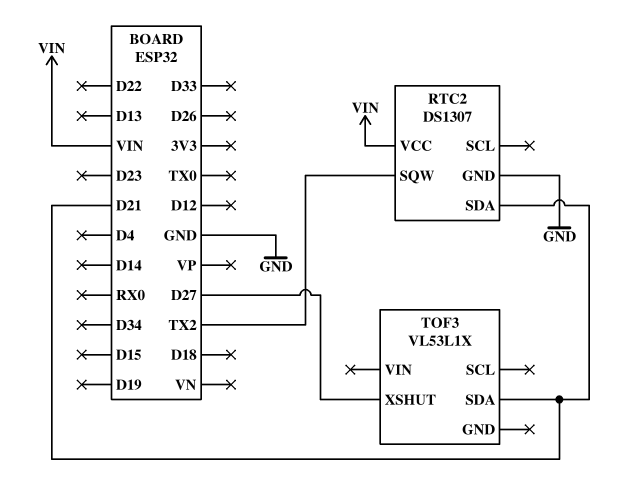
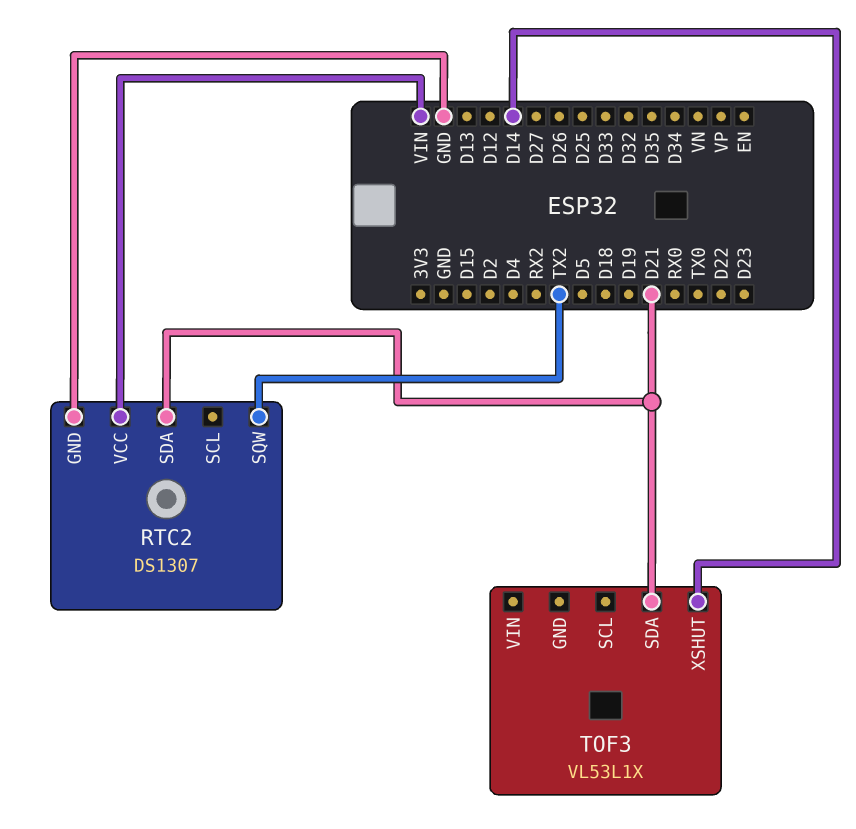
TOF3 pin XSHUT: D27 -> D14

